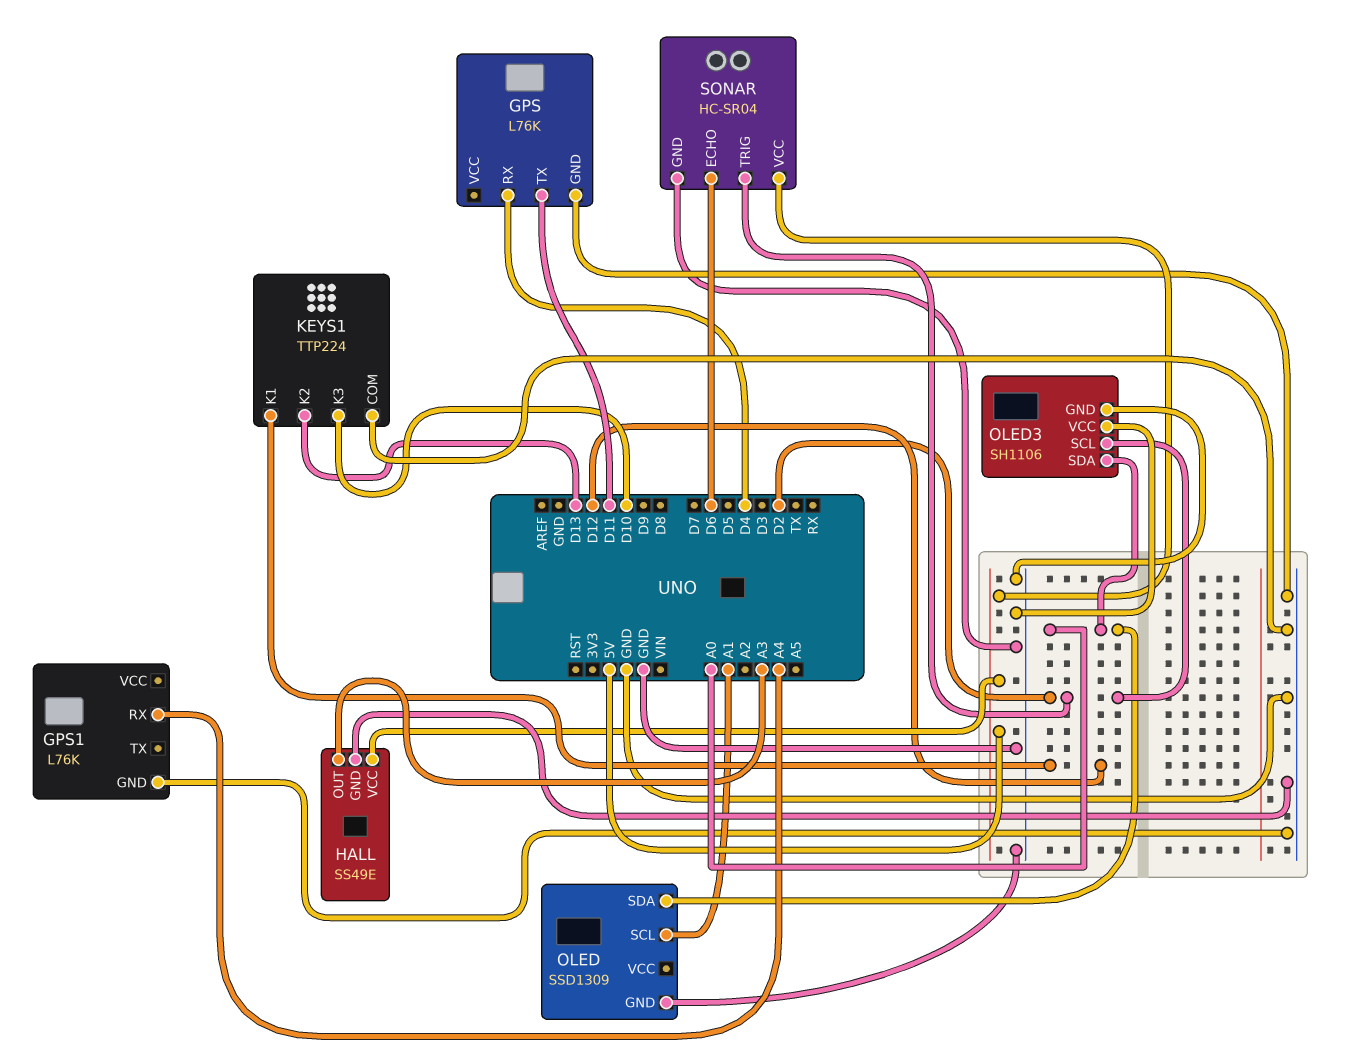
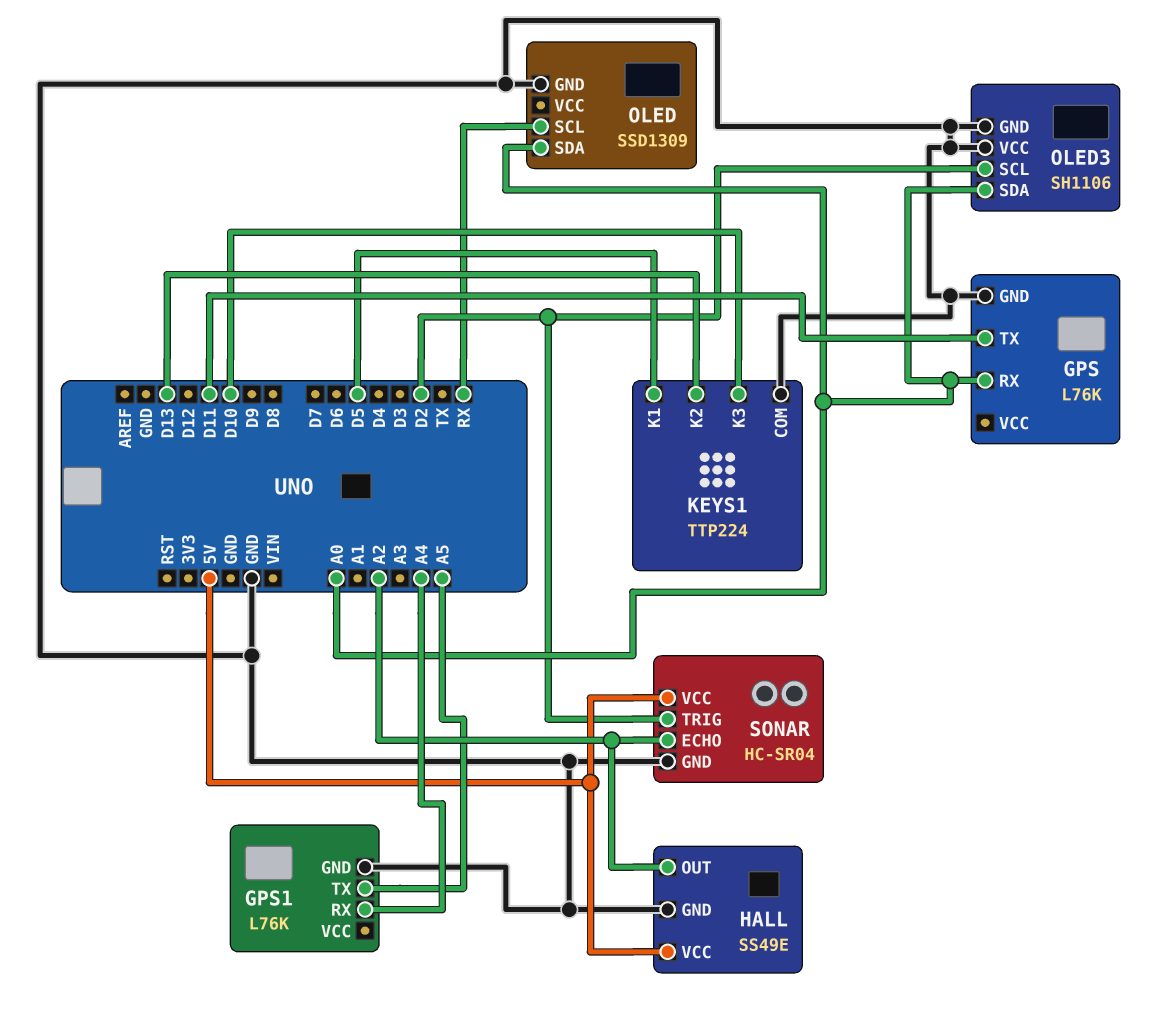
GPS pin RX: D4 -> A0
GPS1 pin TX: none -> A5
HALL pin OUT: A3 -> A2
KEYS1 pin K1: D12 -> D5
OLED pin SCL: A1 -> RX
SONAR pin ECHO: D6 -> A2

